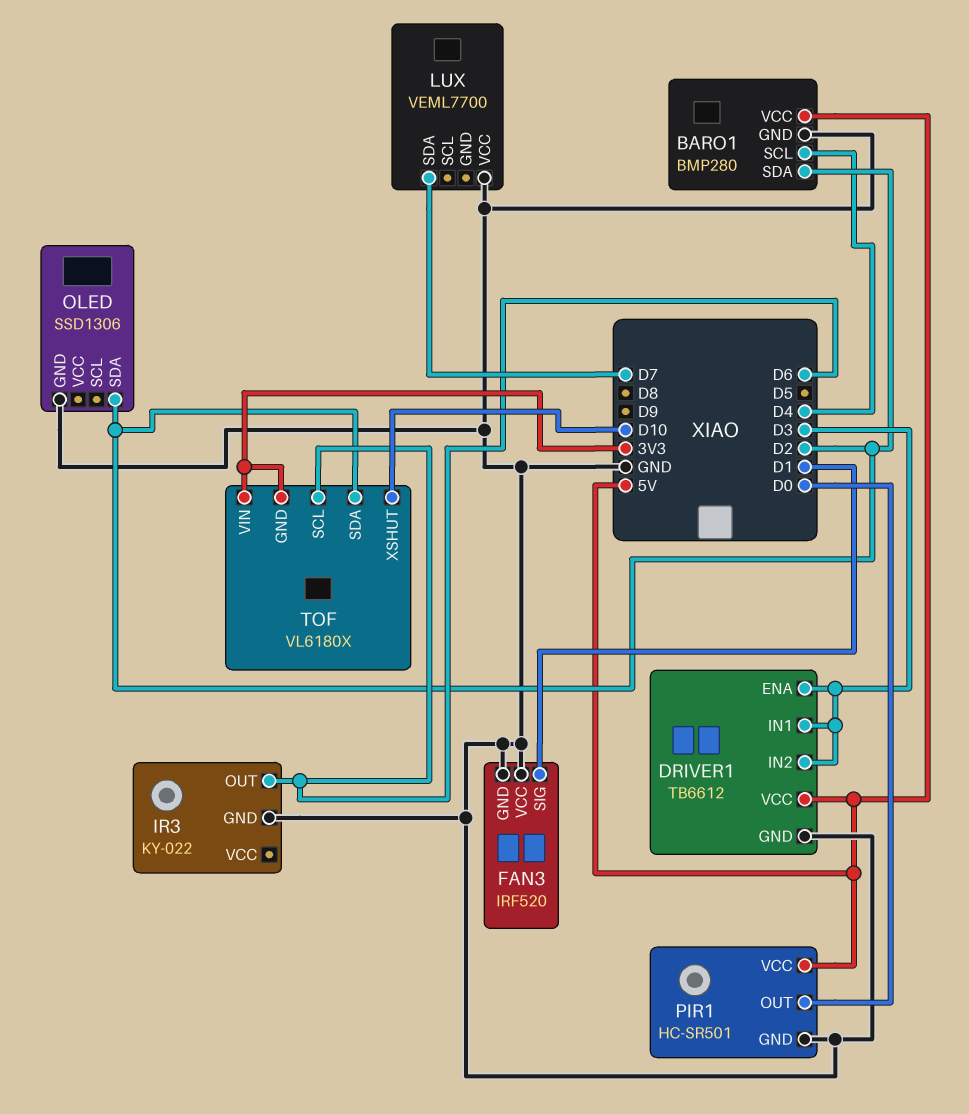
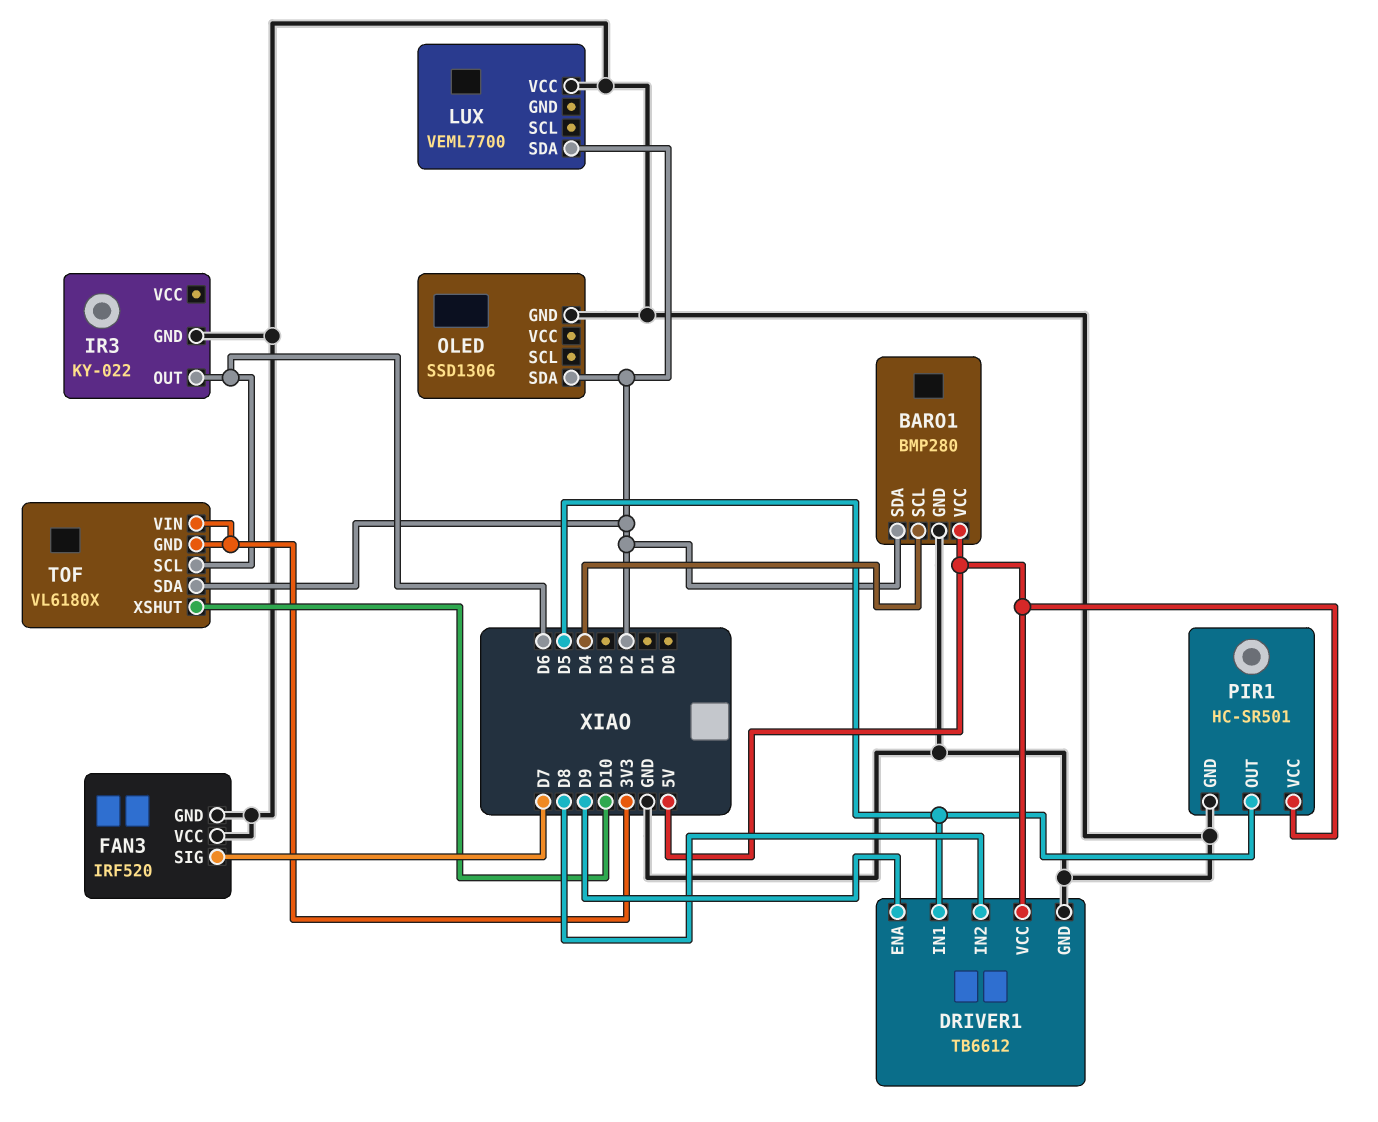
DRIVER1 pin ENA: D3 -> D9
DRIVER1 pin IN1: D3 -> D5
DRIVER1 pin IN2: D3 -> D8
FAN3 pin SIG: D1 -> D7
LUX pin SDA: D7 -> D2
PIR1 pin OUT: D0 -> D5

